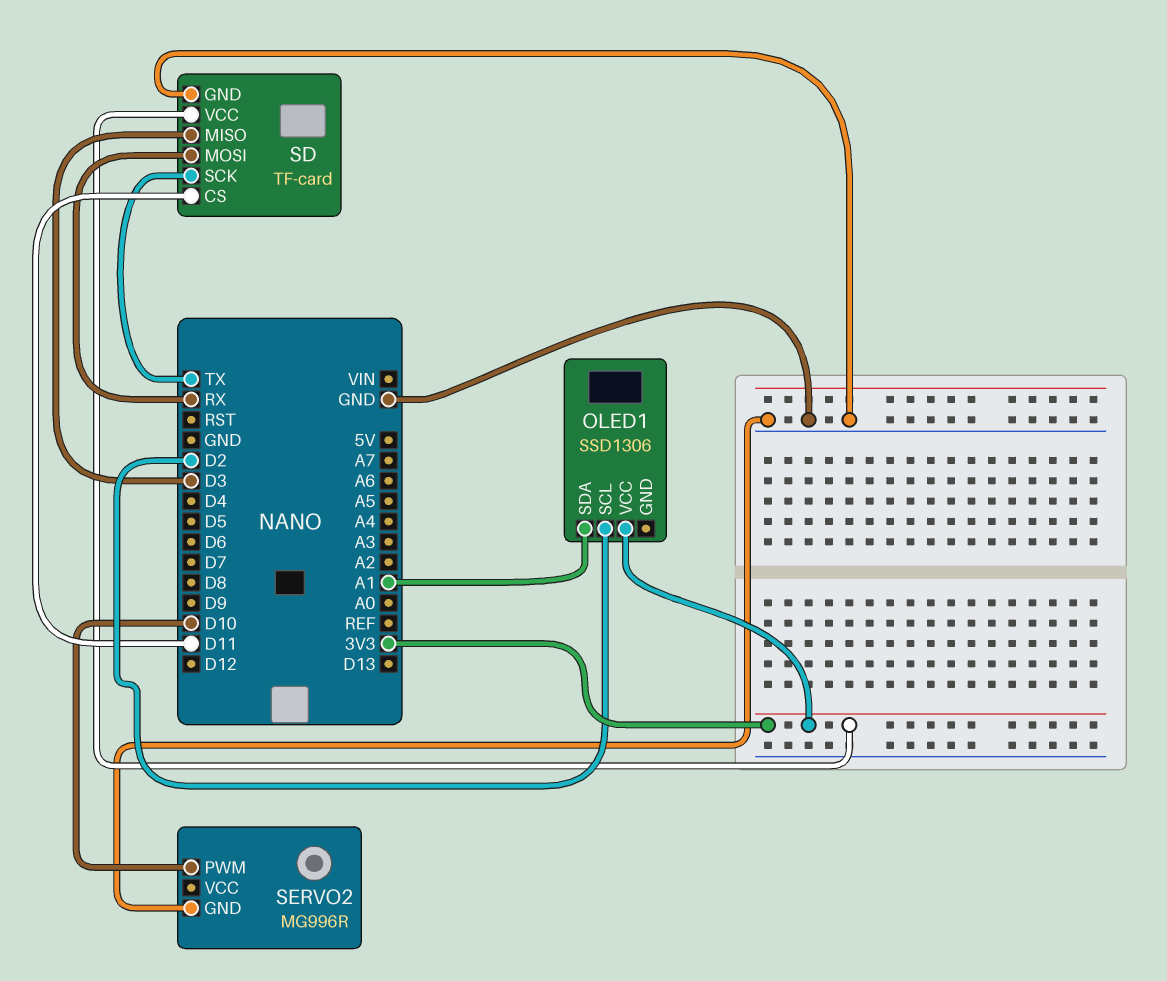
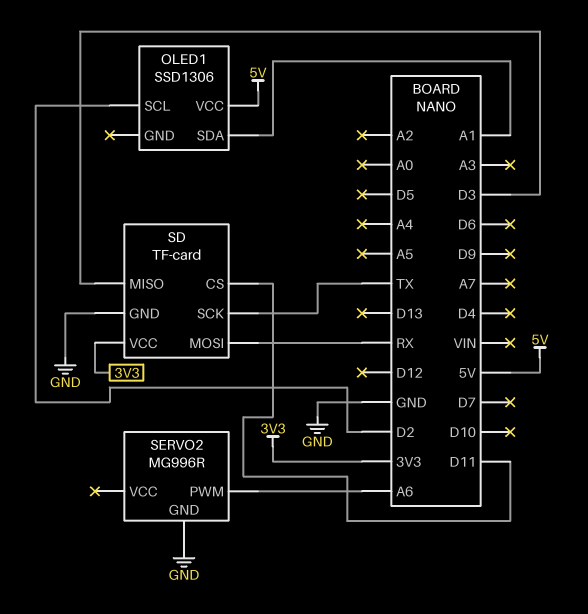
OLED1 pin VCC: 3V3 -> 5V
SERVO2 pin PWM: D10 -> A6

